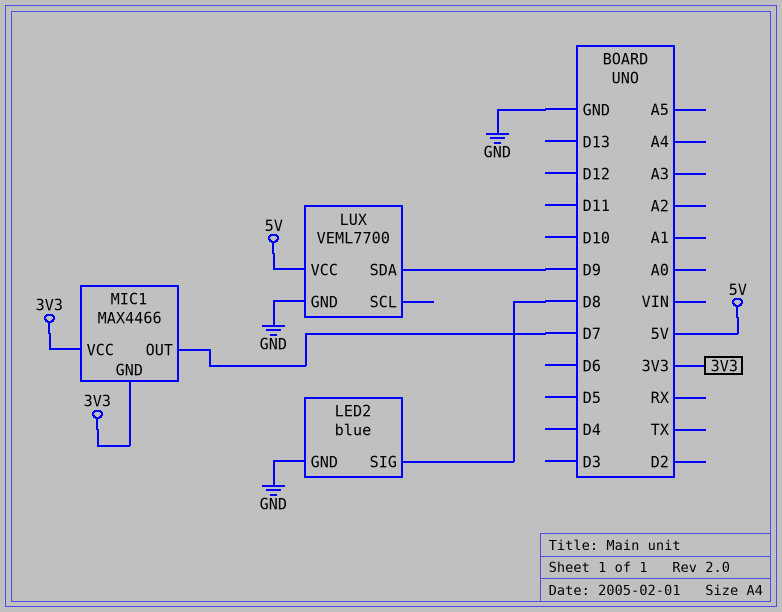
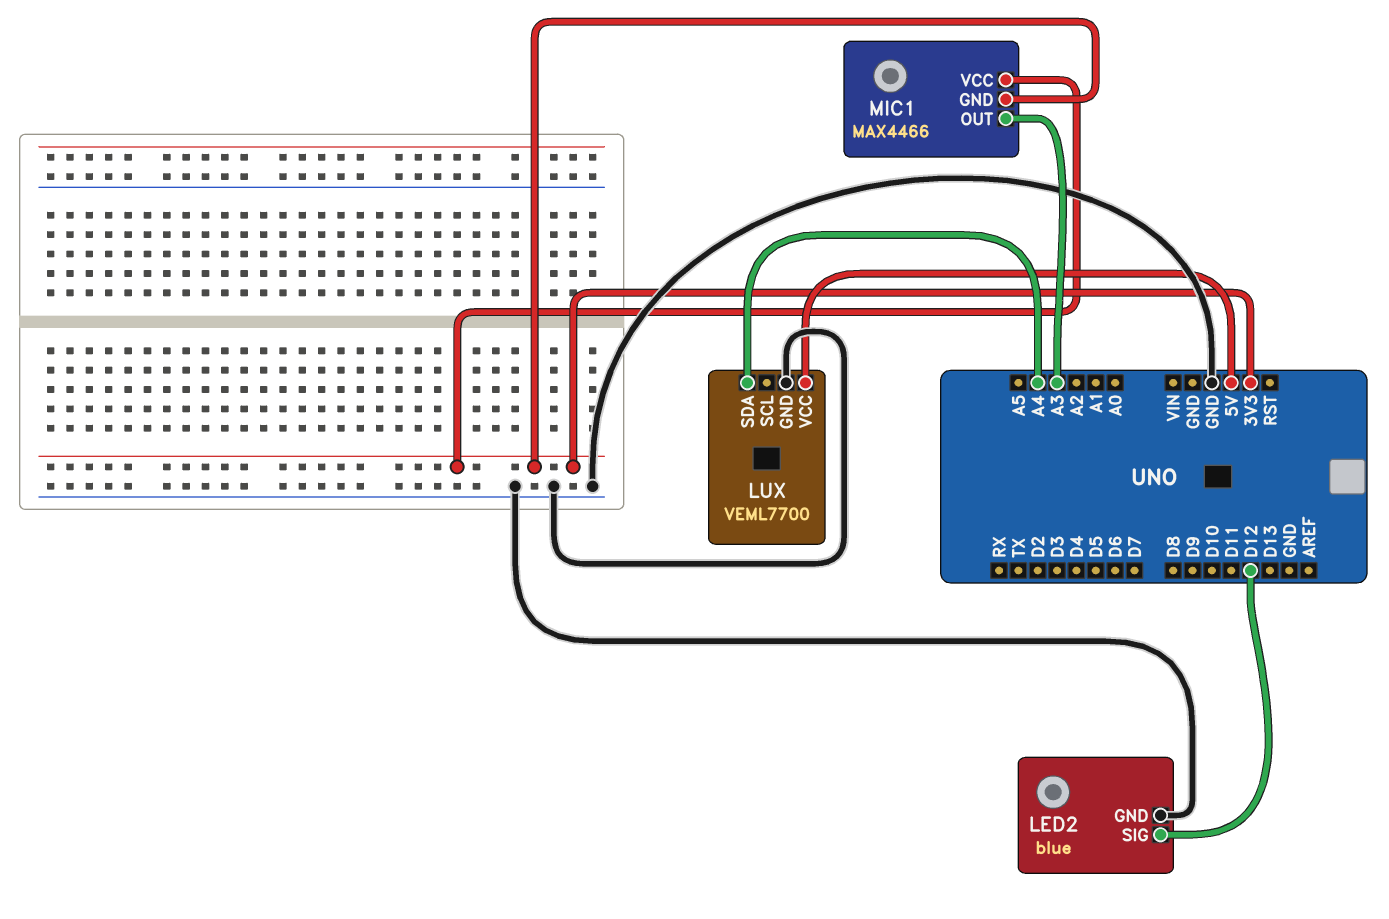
LED2 pin SIG: D8 -> D12
LUX pin SDA: D9 -> A4
MIC1 pin OUT: D7 -> A3

